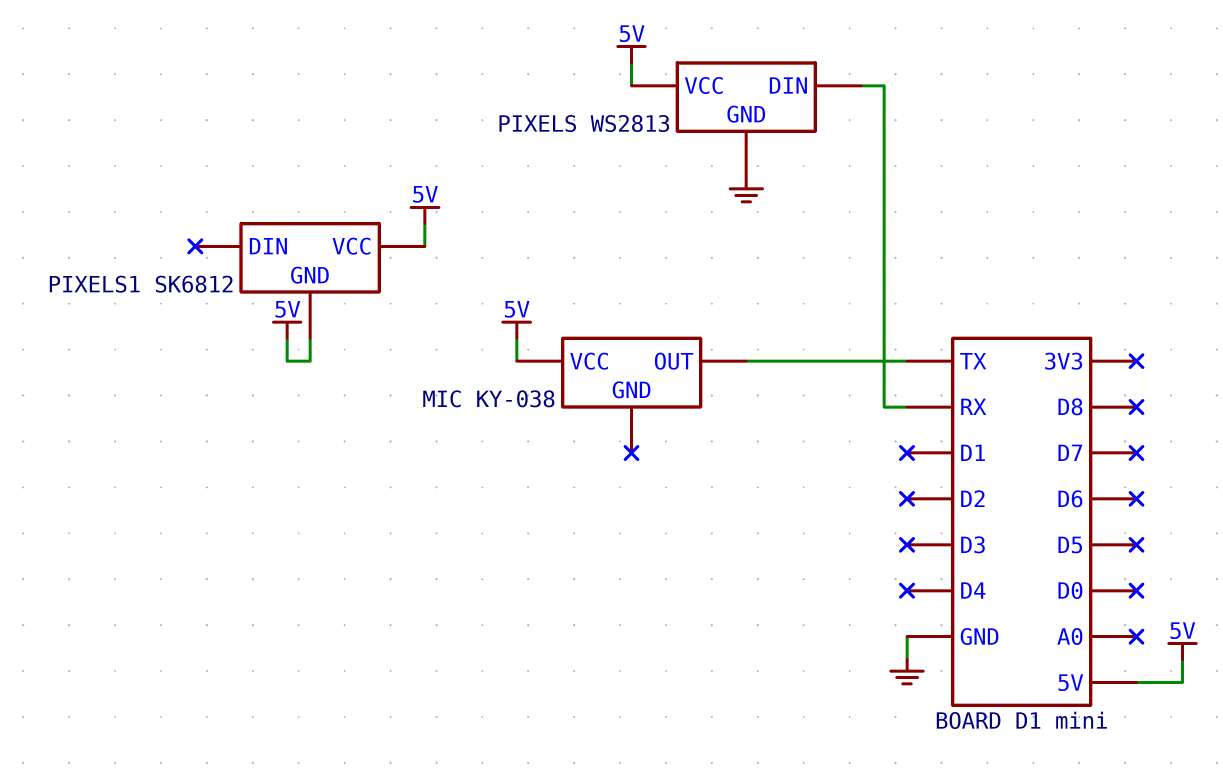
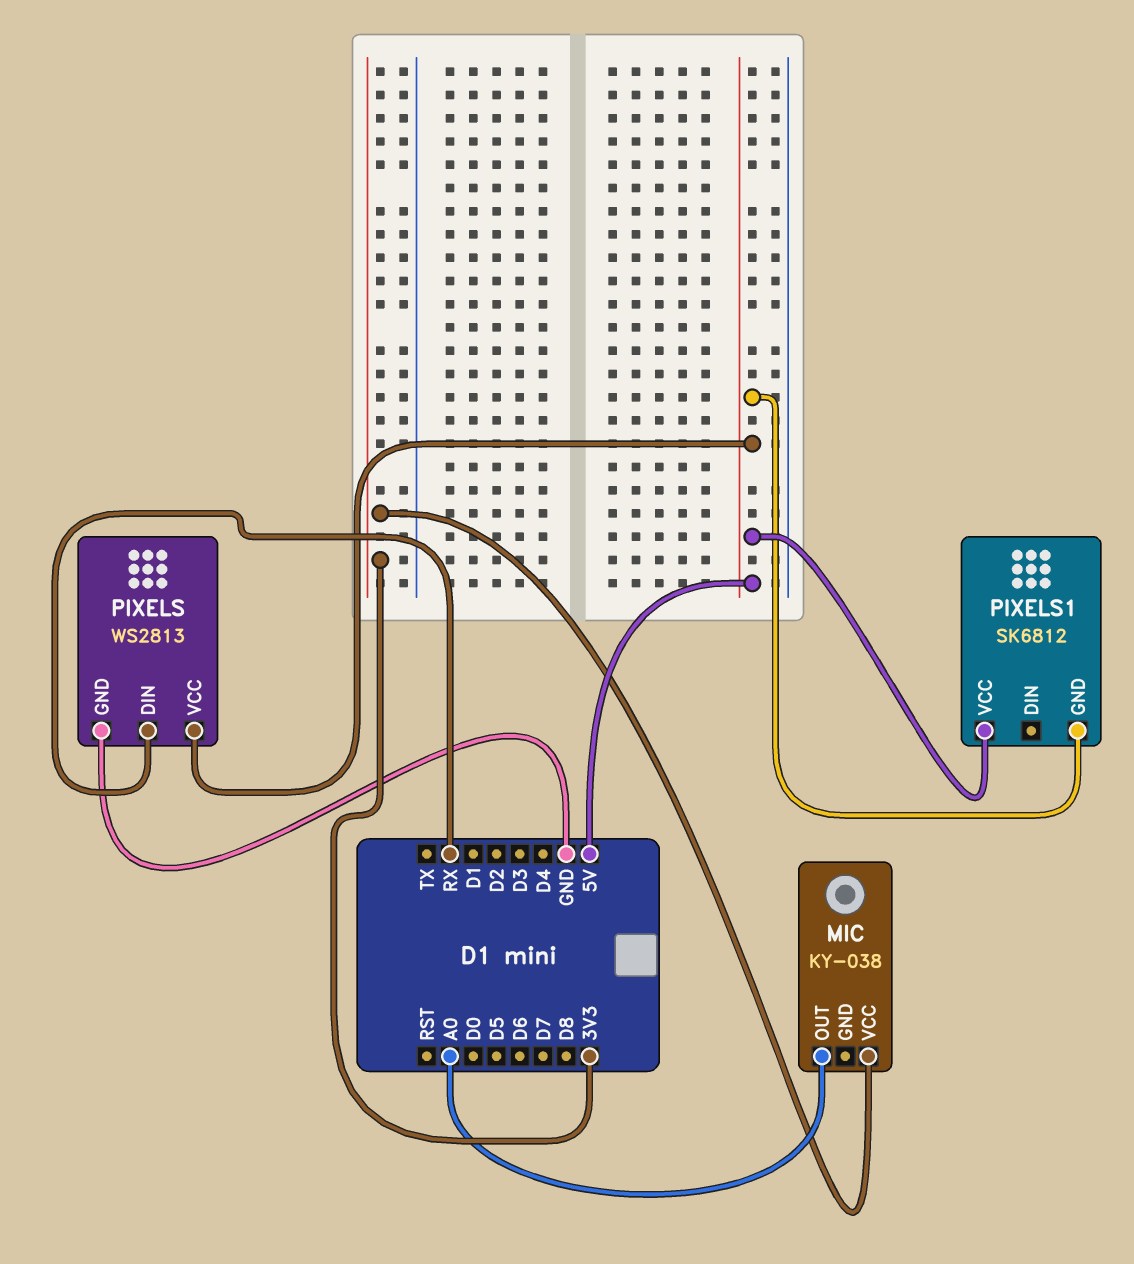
MIC pin OUT: TX -> A0
MIC pin VCC: 5V -> 3V3

